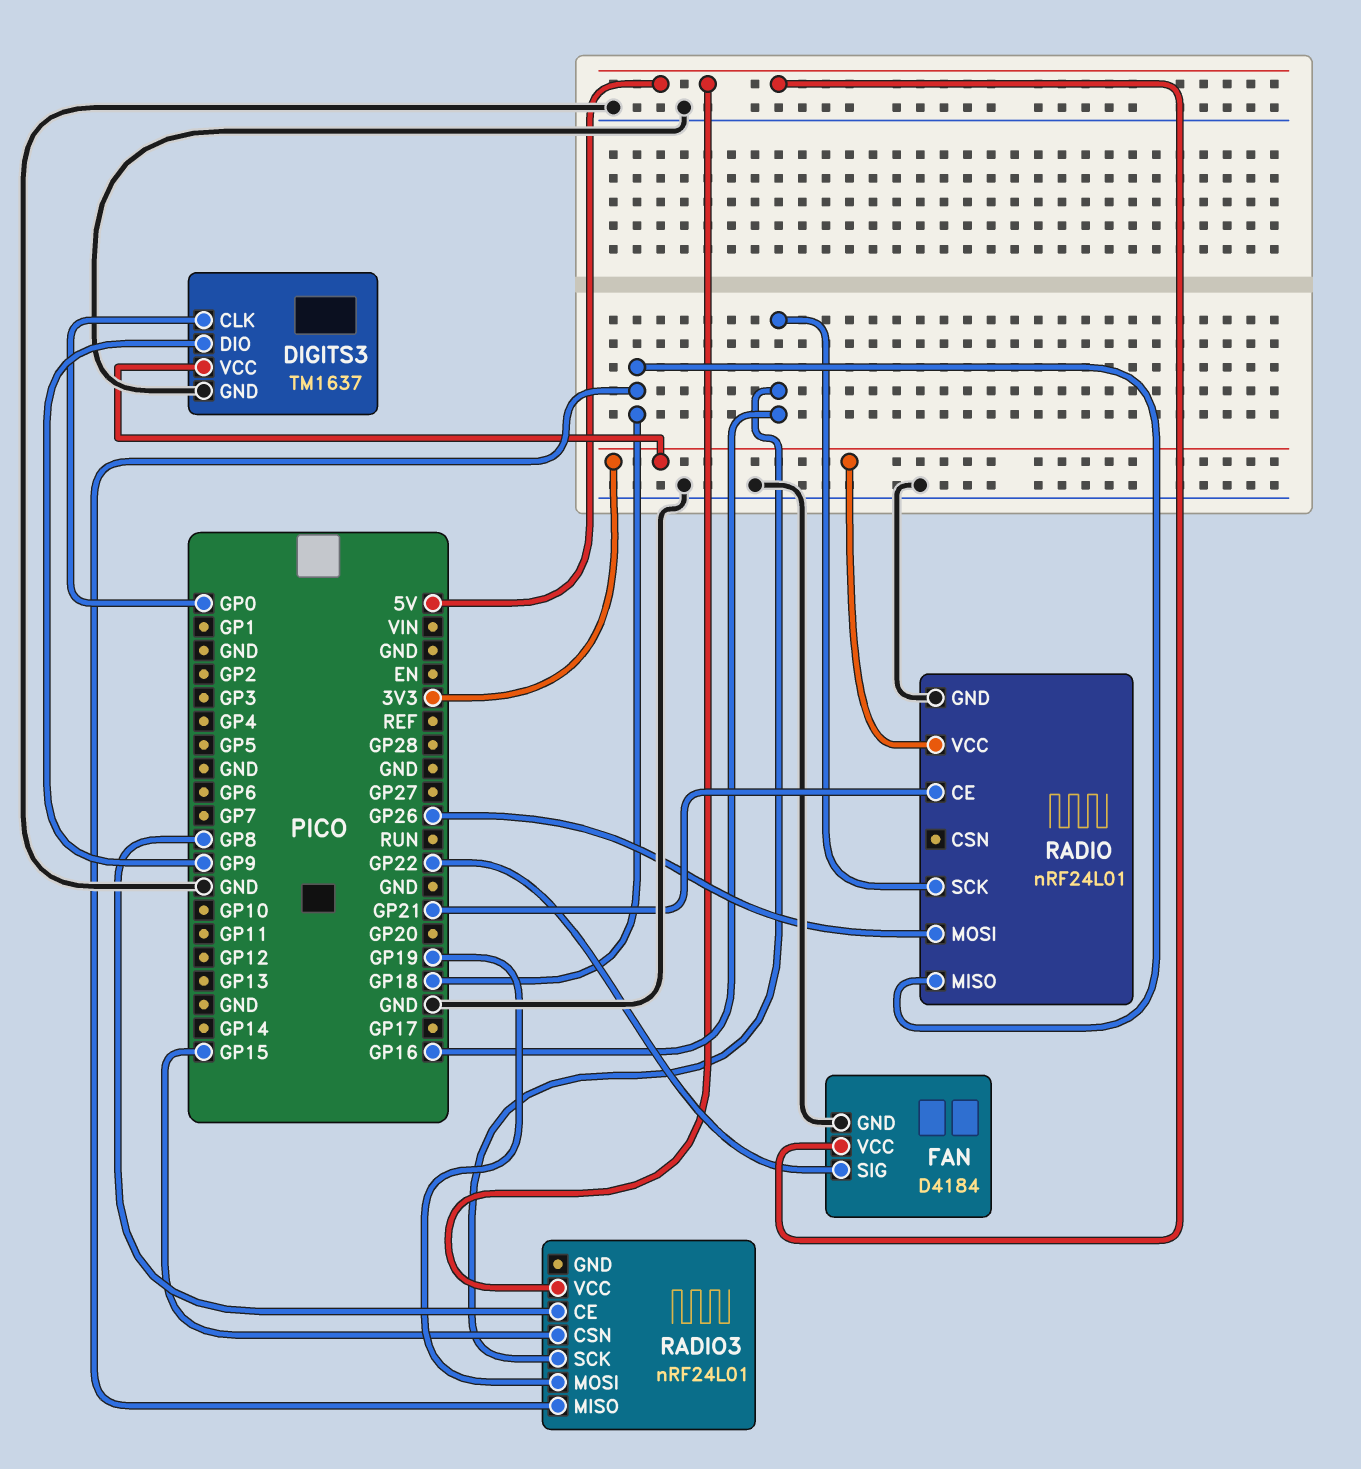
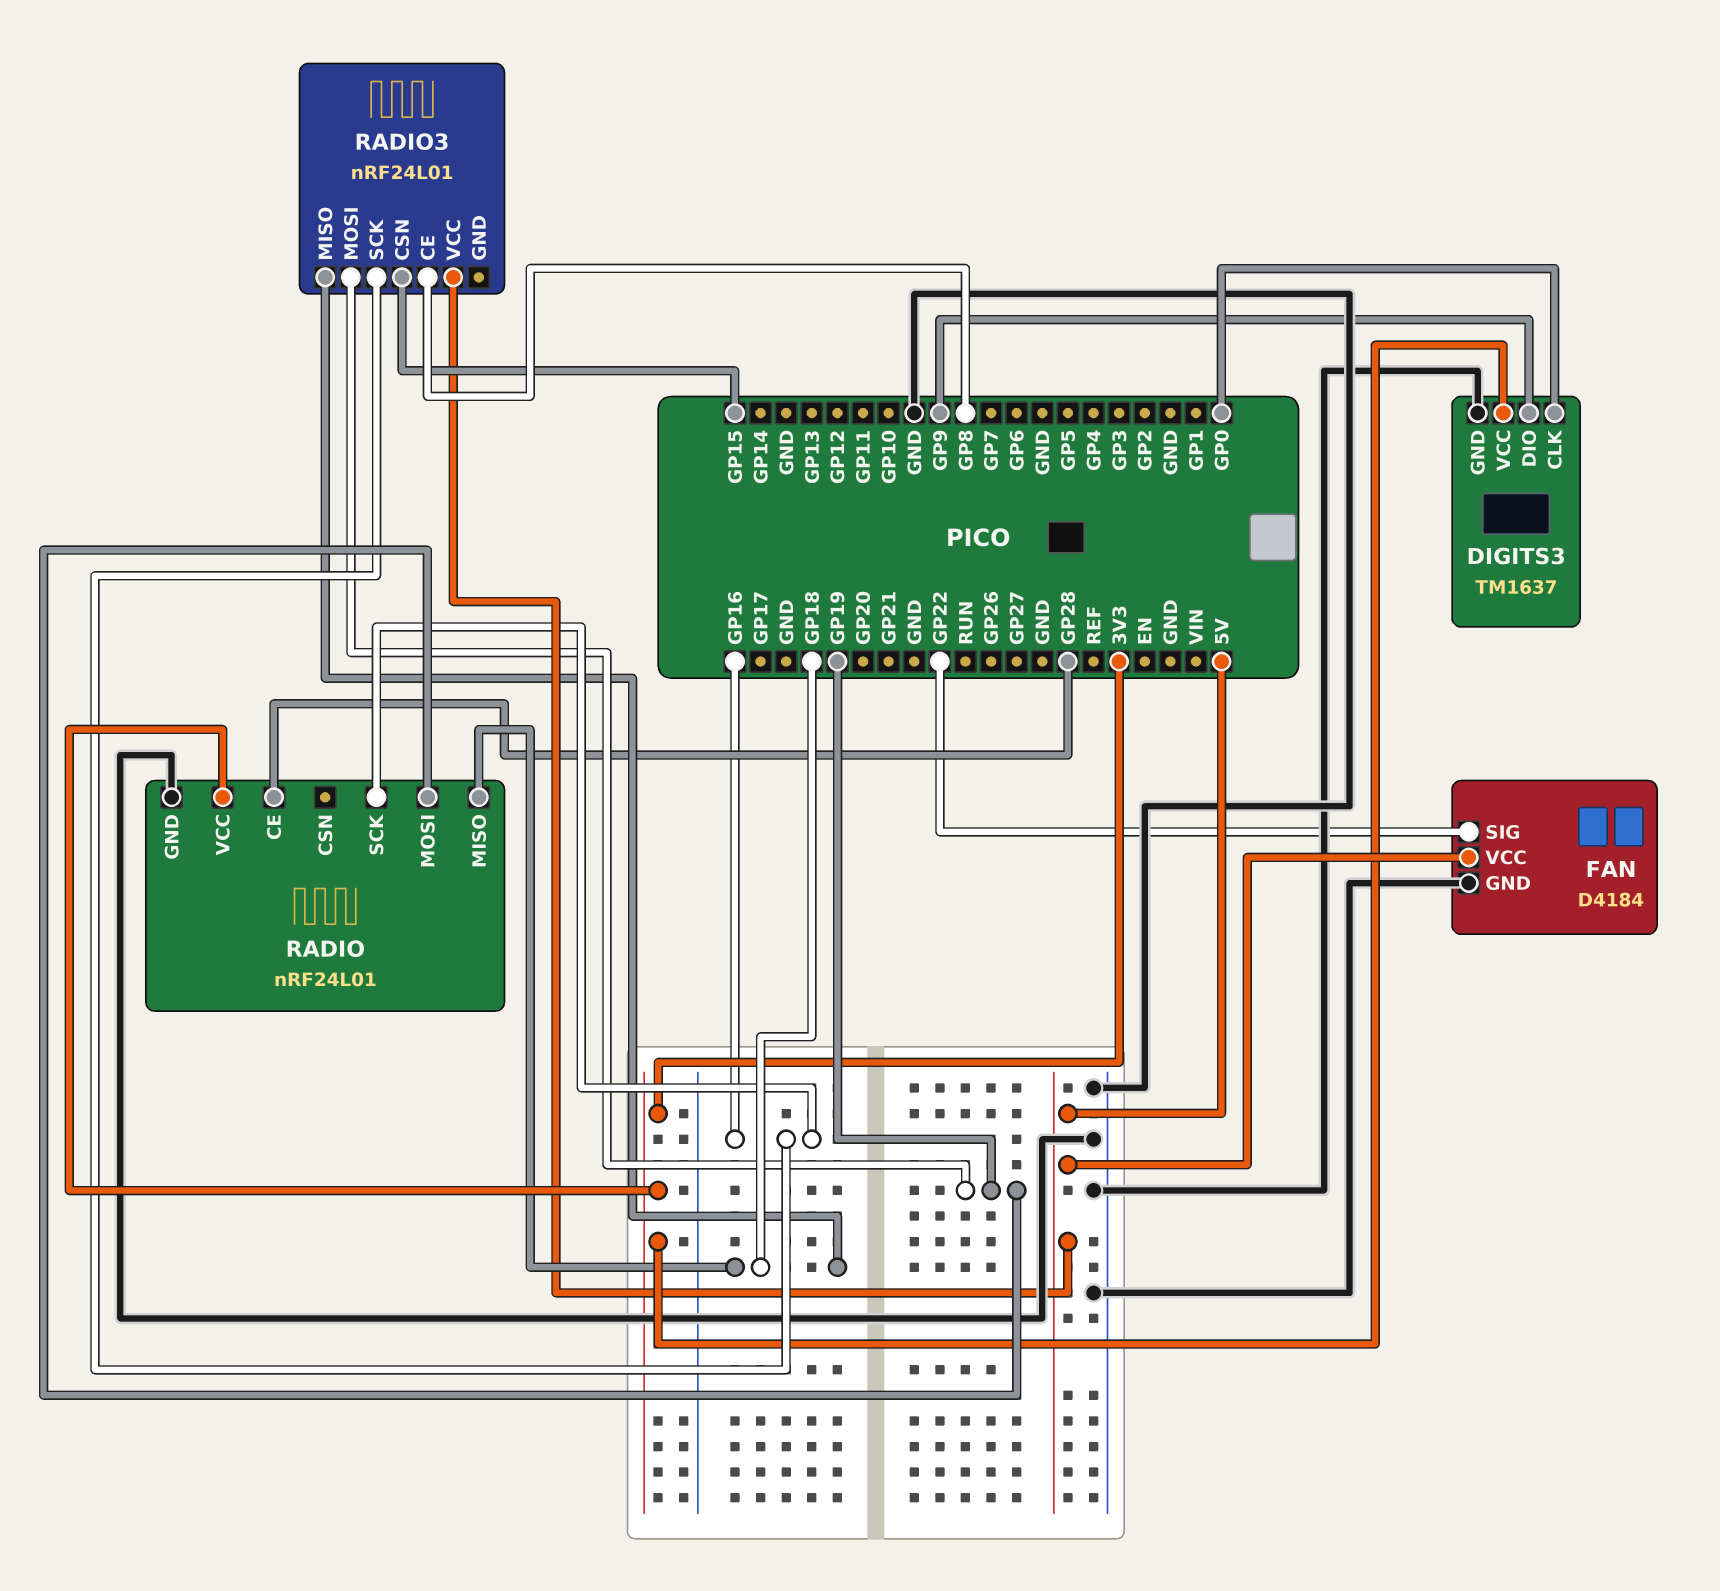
RADIO pin CE: GP21 -> GP28
RADIO pin MOSI: GP26 -> GP19

